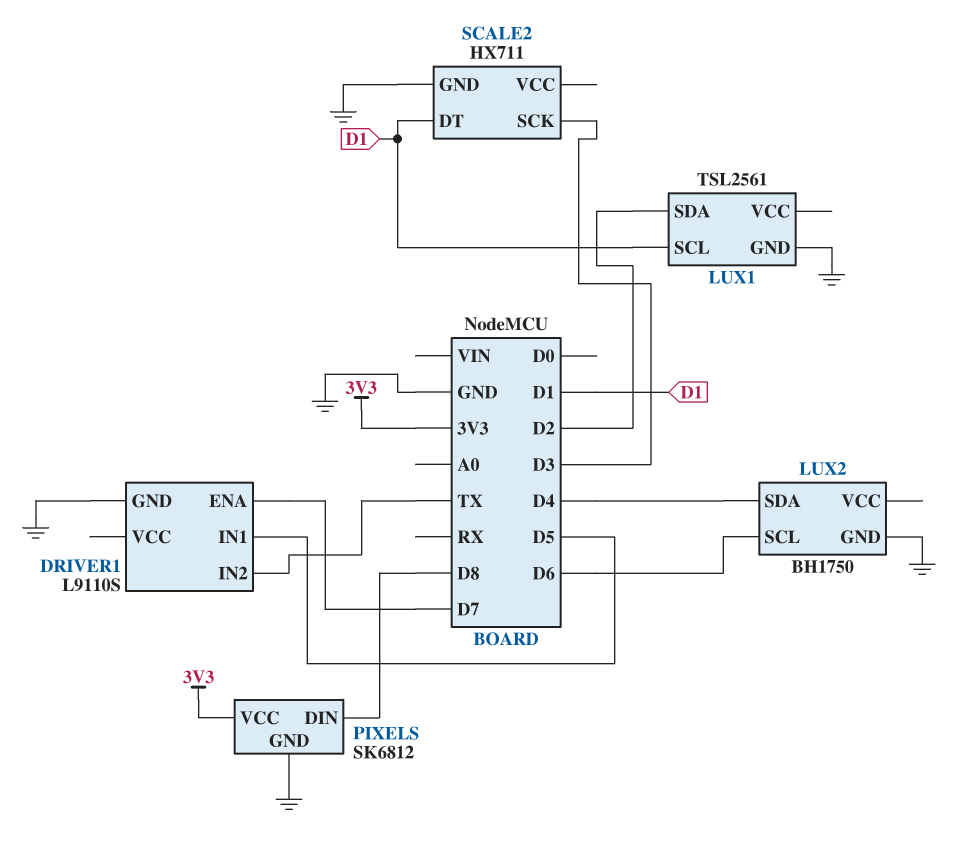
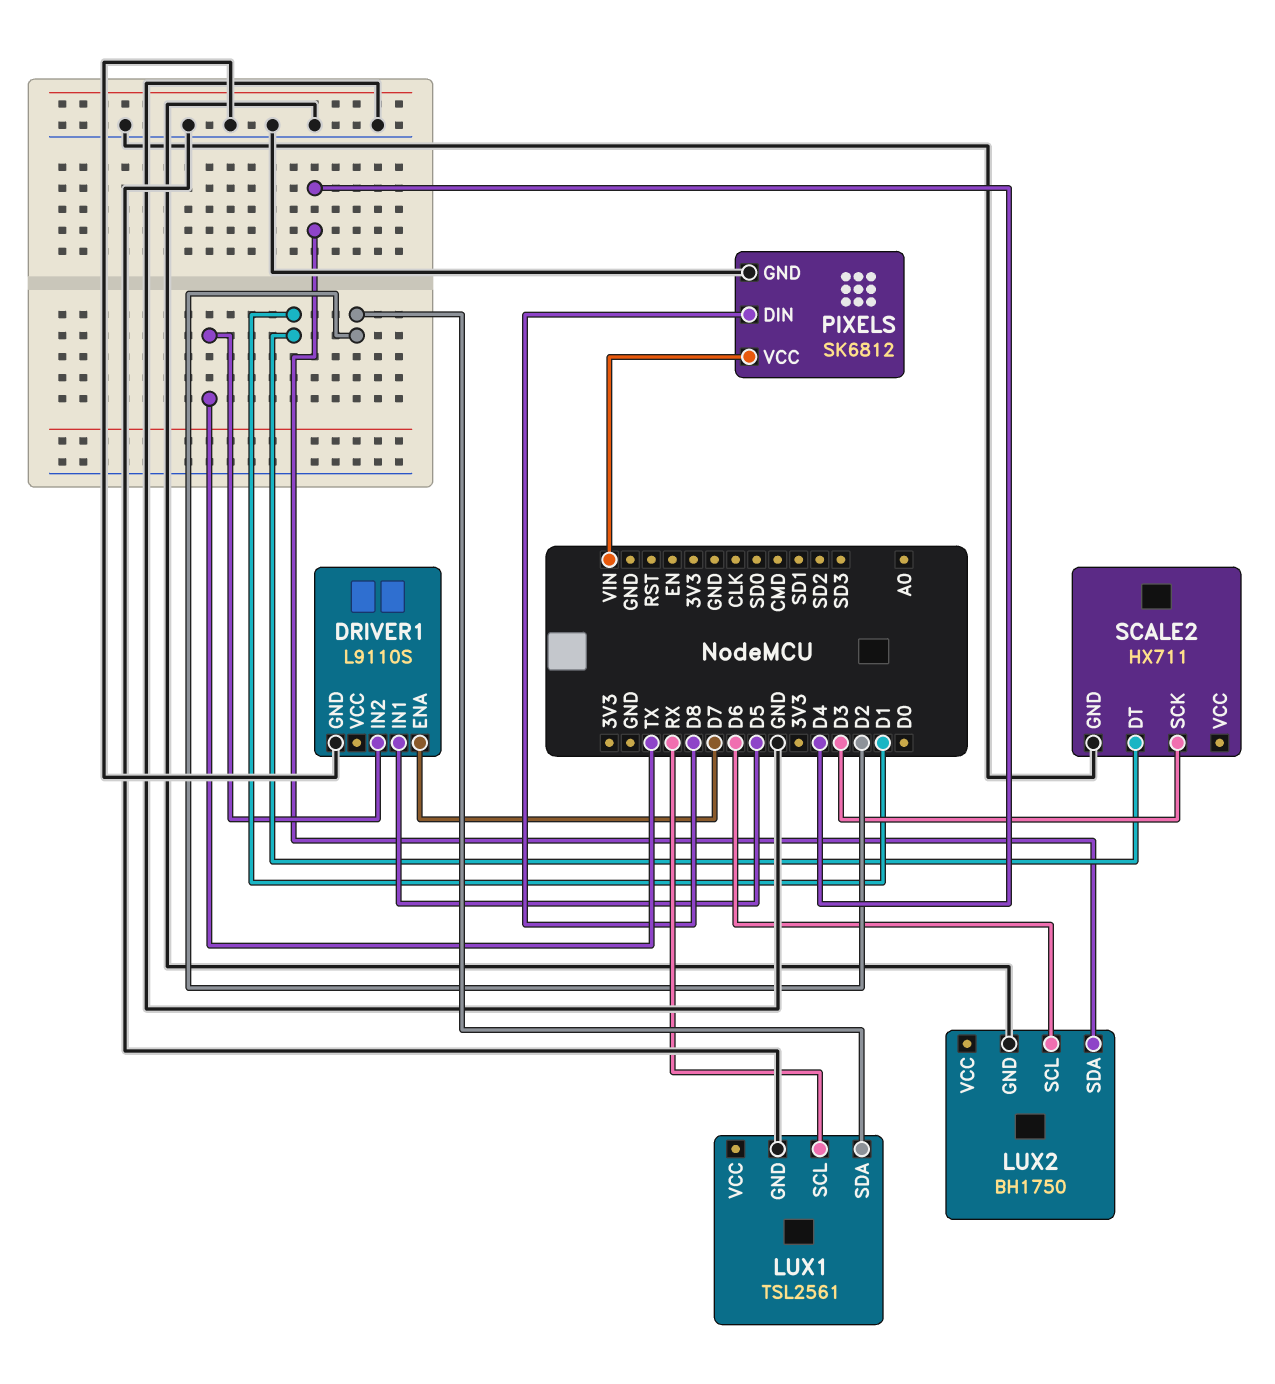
LUX1 pin SCL: D1 -> RX
PIXELS pin VCC: 3V3 -> VIN

